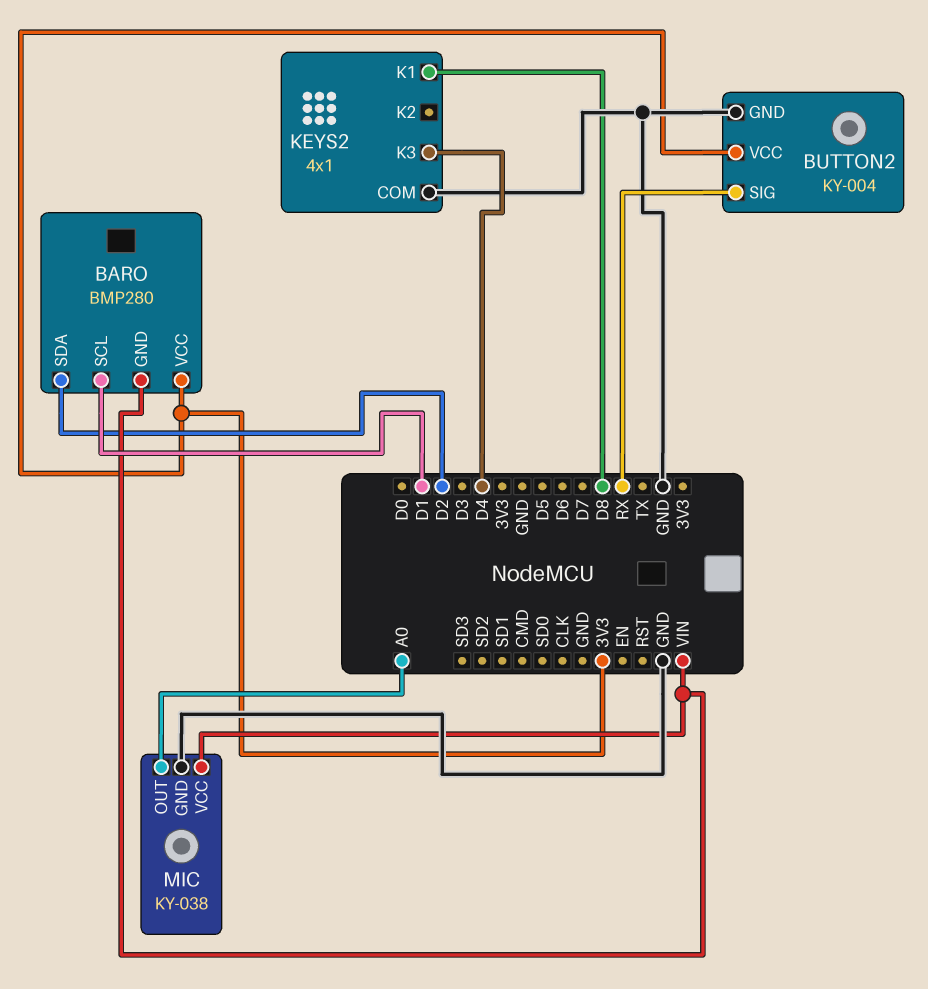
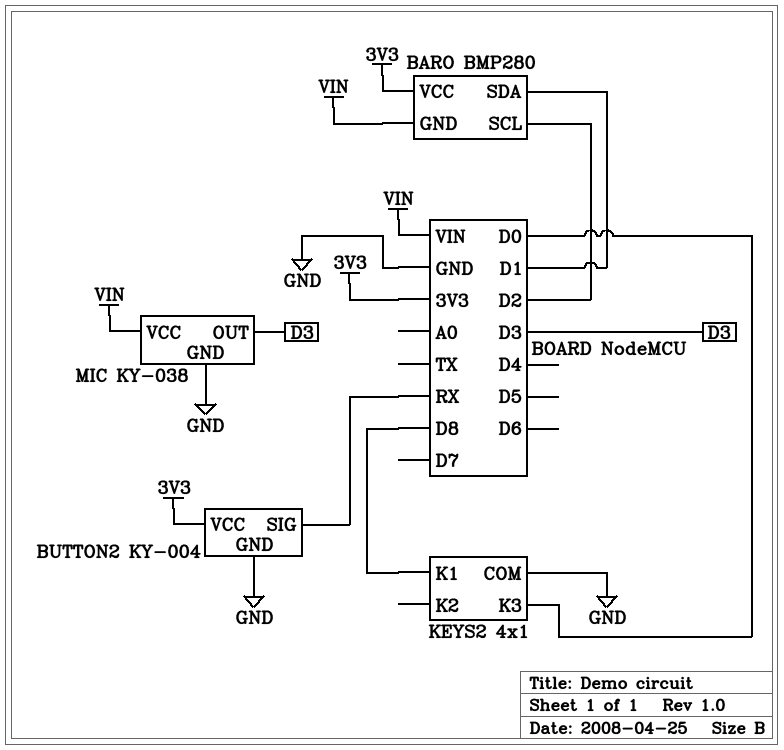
BARO pin SCL: D1 -> D2
BARO pin SDA: D2 -> D1
KEYS2 pin K3: D4 -> D0
MIC pin OUT: A0 -> D3

